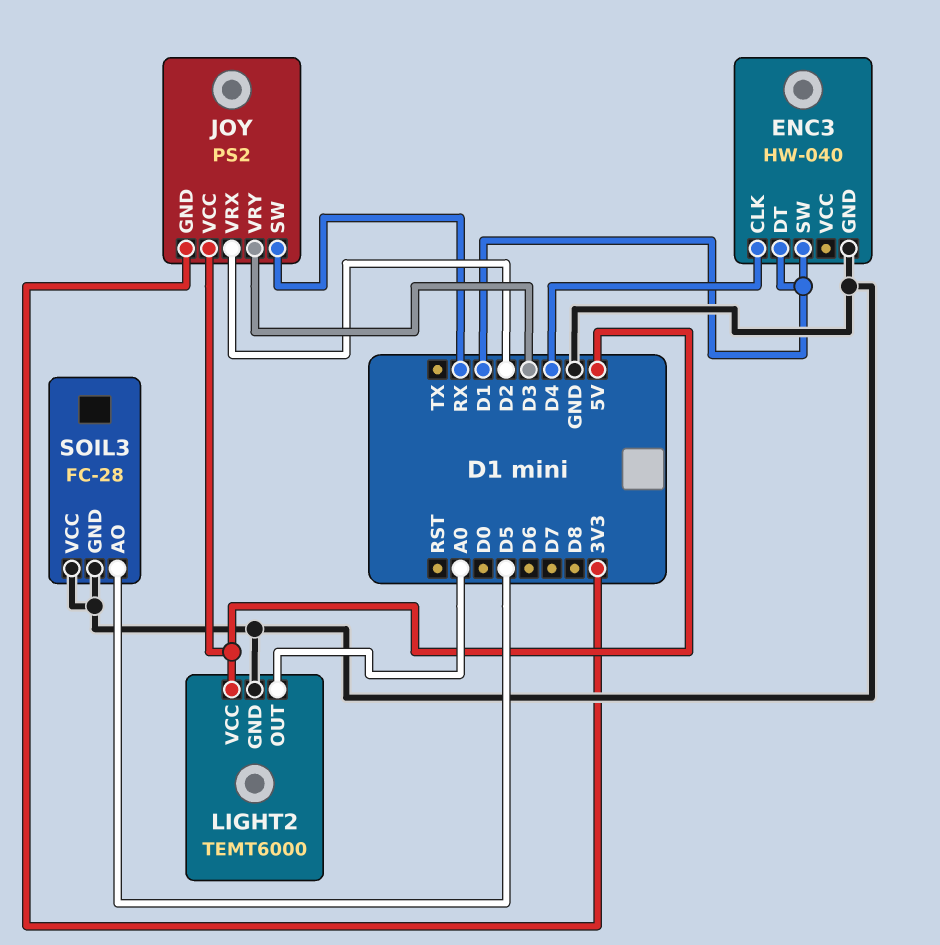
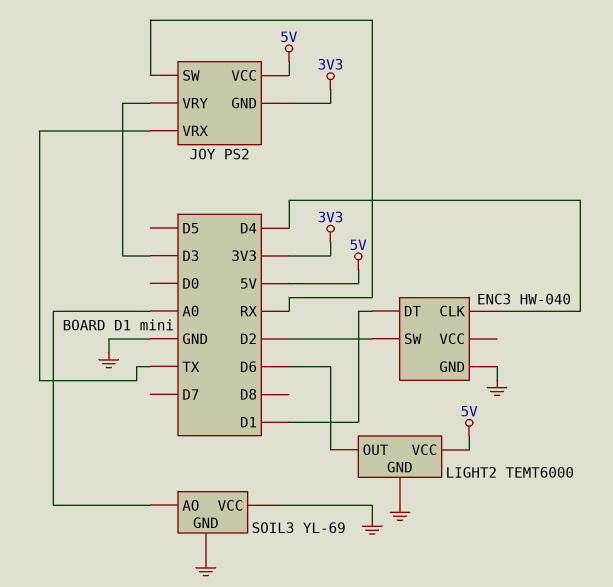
ENC3 pin SW: D1 -> D2
JOY pin VRX: D2 -> TX
LIGHT2 pin OUT: A0 -> D6
SOIL3: FC-28 -> YL-69
SOIL3 pin AO: D5 -> A0

